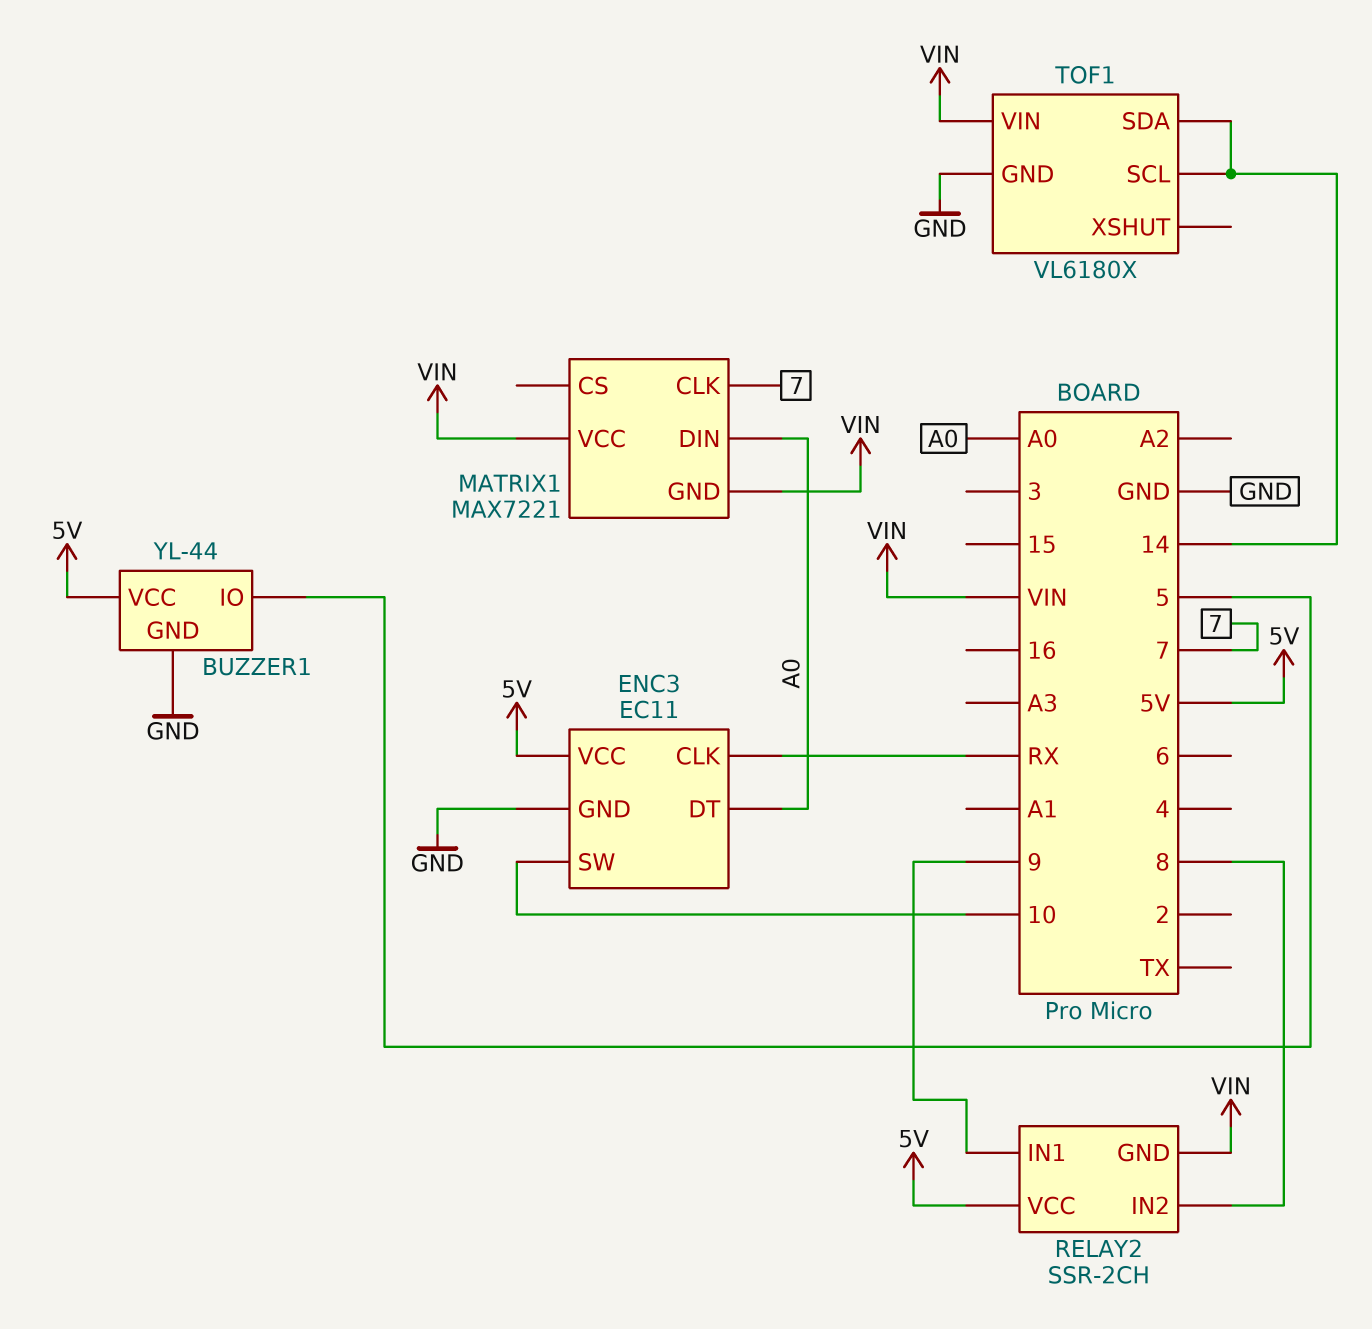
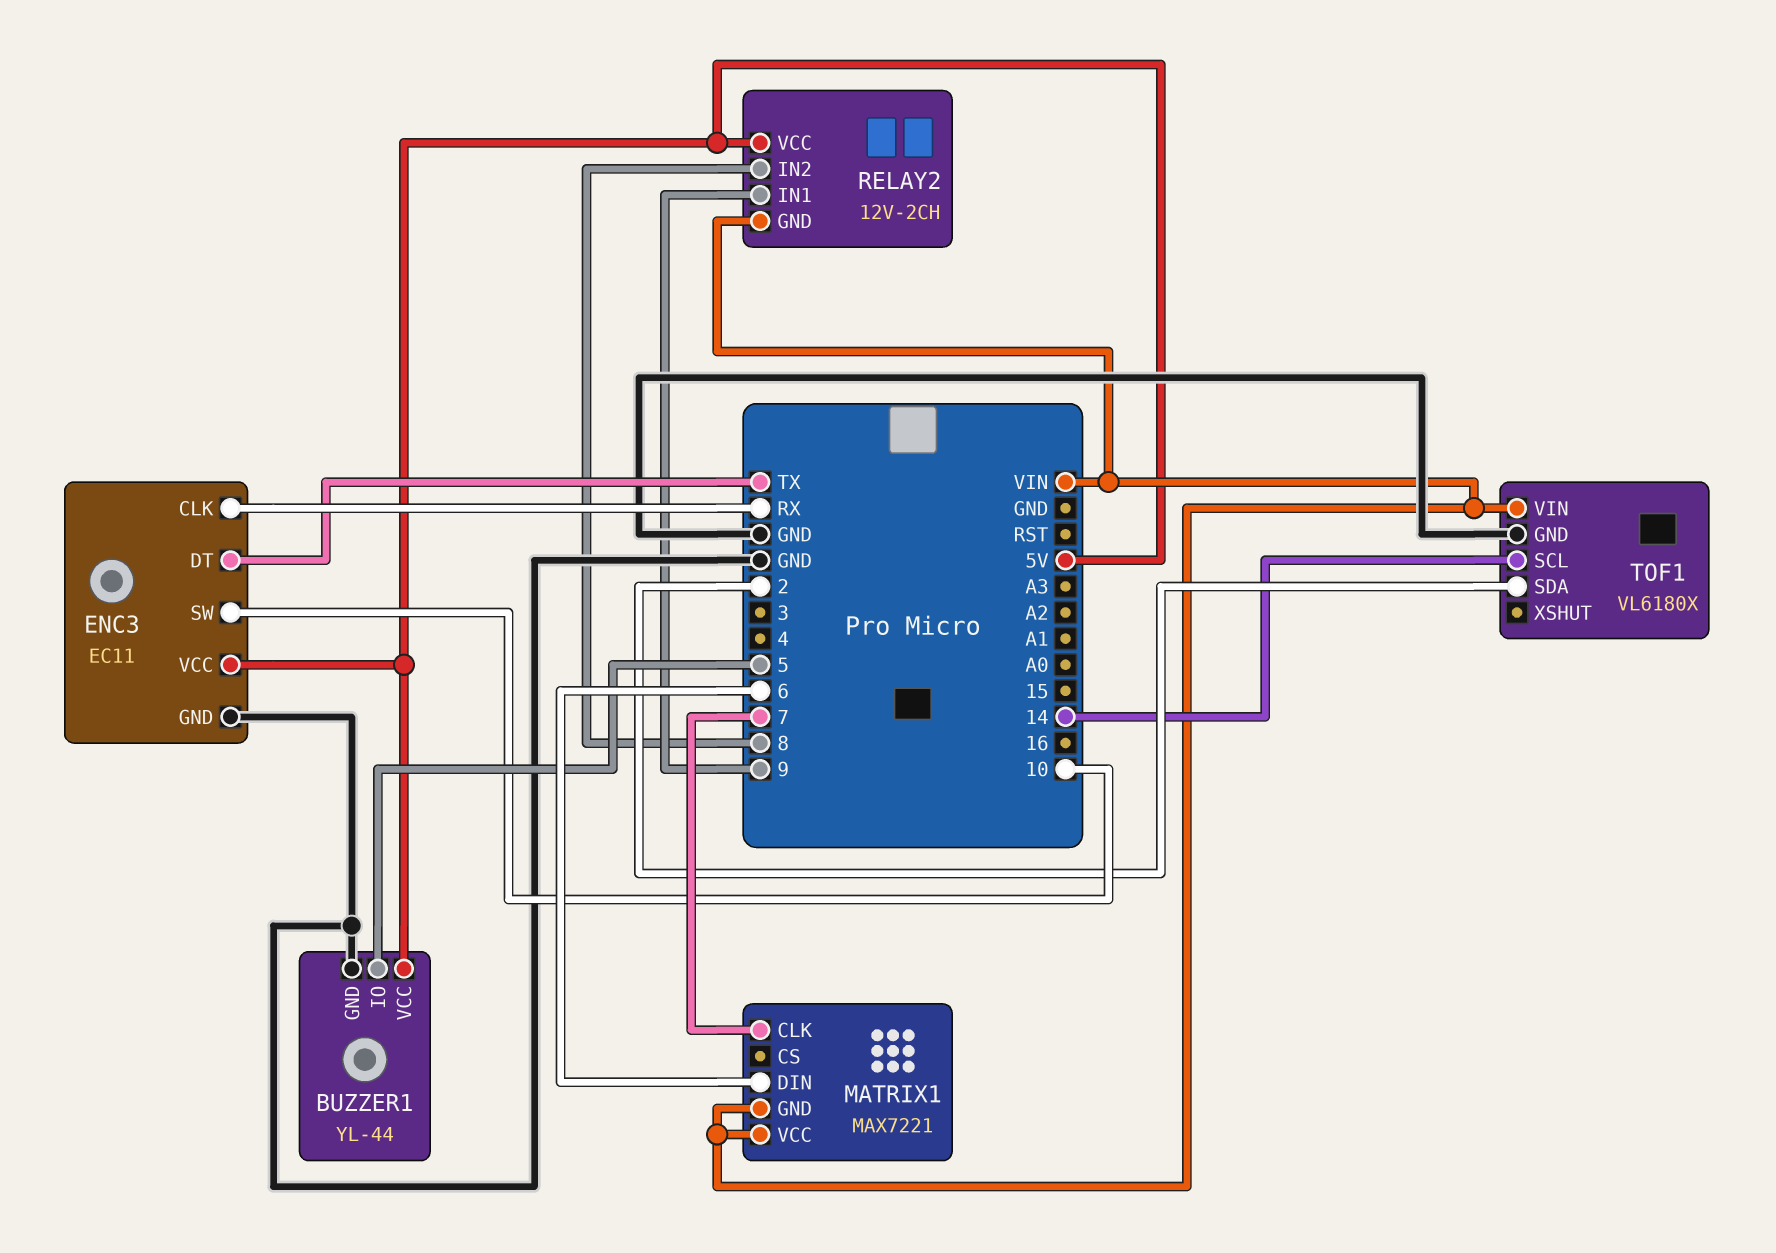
ENC3 pin DT: A0 -> TX
MATRIX1 pin DIN: A0 -> 6
RELAY2: SSR-2CH -> 12V-2CH
TOF1 pin SDA: 14 -> 2

